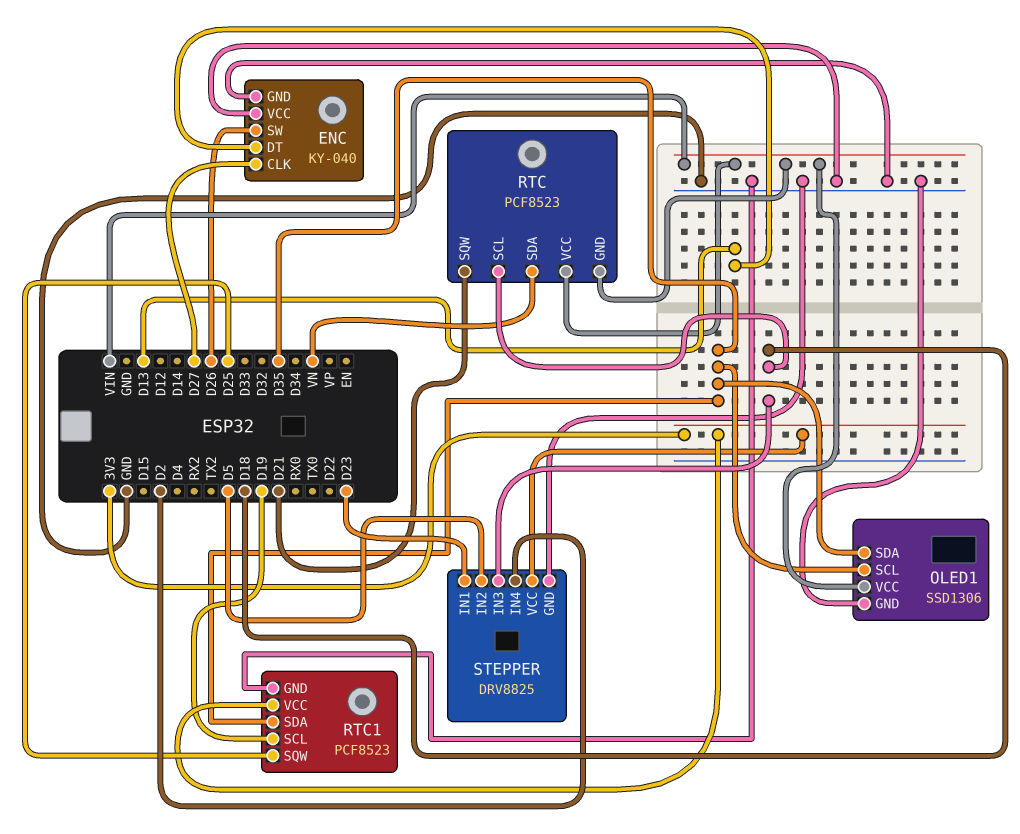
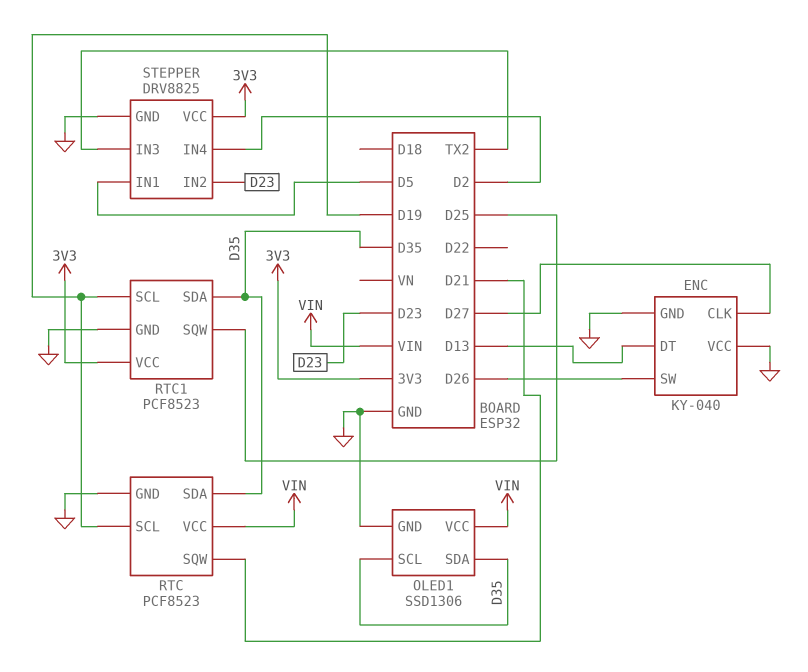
RTC pin GND: VIN -> GND
RTC pin SCL: D18 -> D19
RTC pin SDA: VN -> D35
STEPPER pin IN1: D23 -> D5
STEPPER pin IN2: D5 -> D23
STEPPER pin IN3: D18 -> TX2

